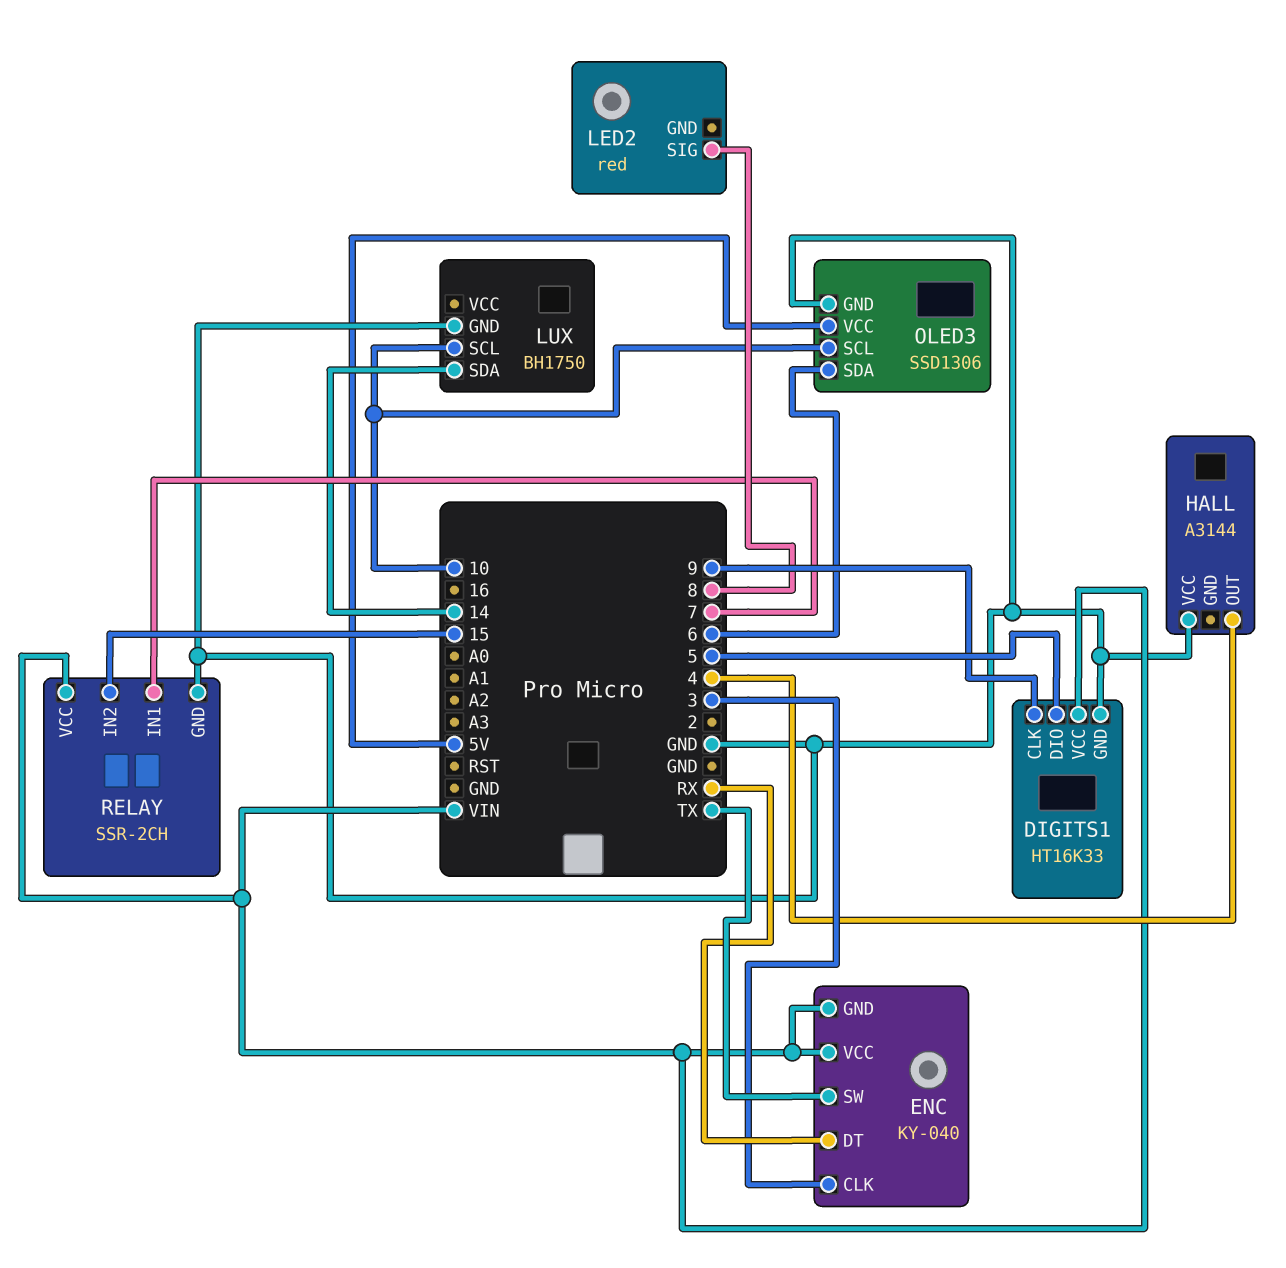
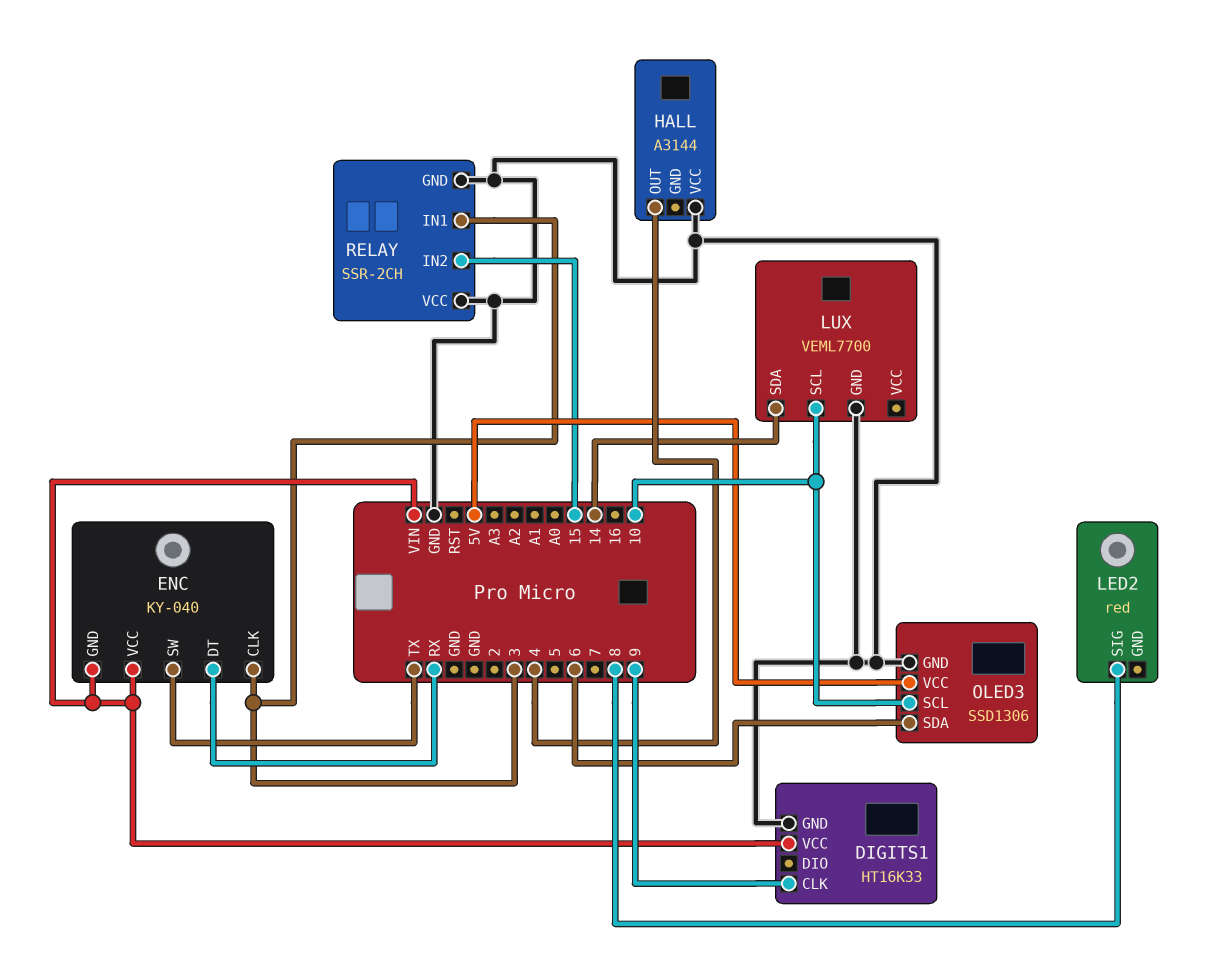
DIGITS1 pin DIO: 5 -> none
LUX: BH1750 -> VEML7700
RELAY pin IN1: 7 -> 3
RELAY pin VCC: VIN -> GND

